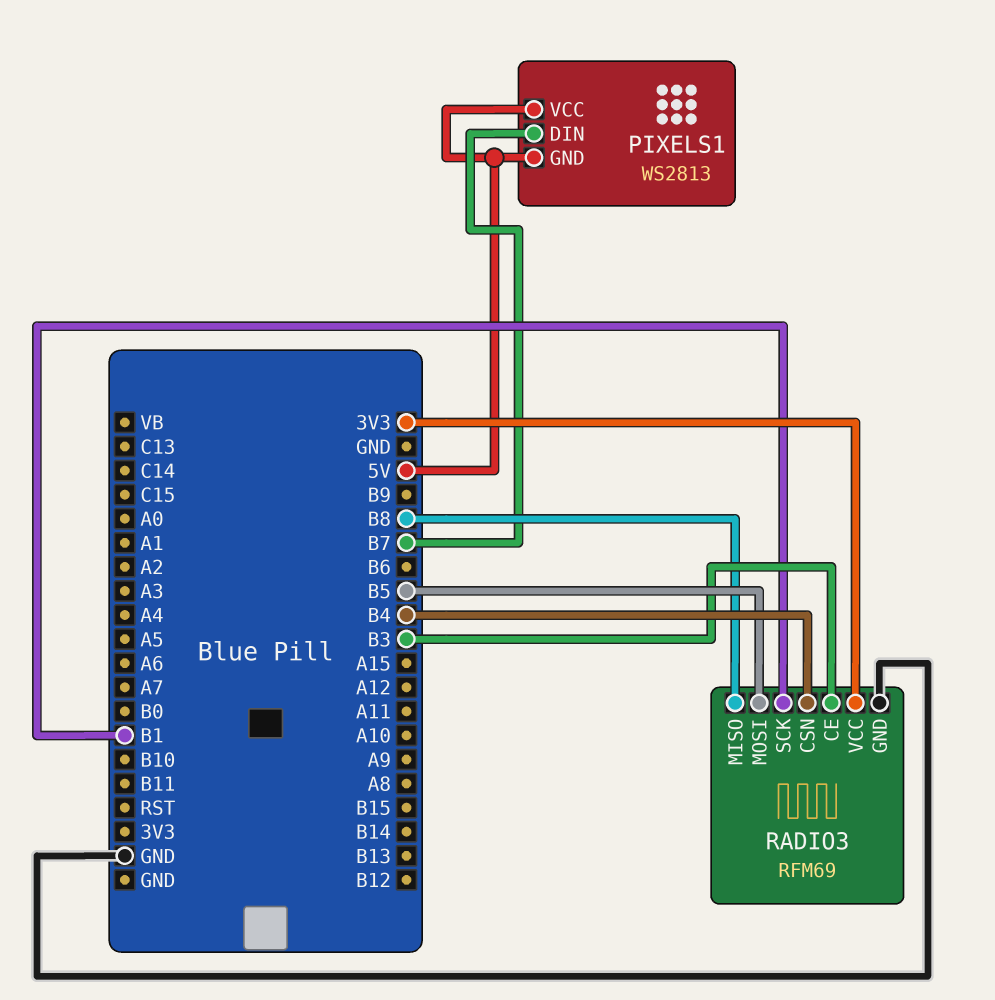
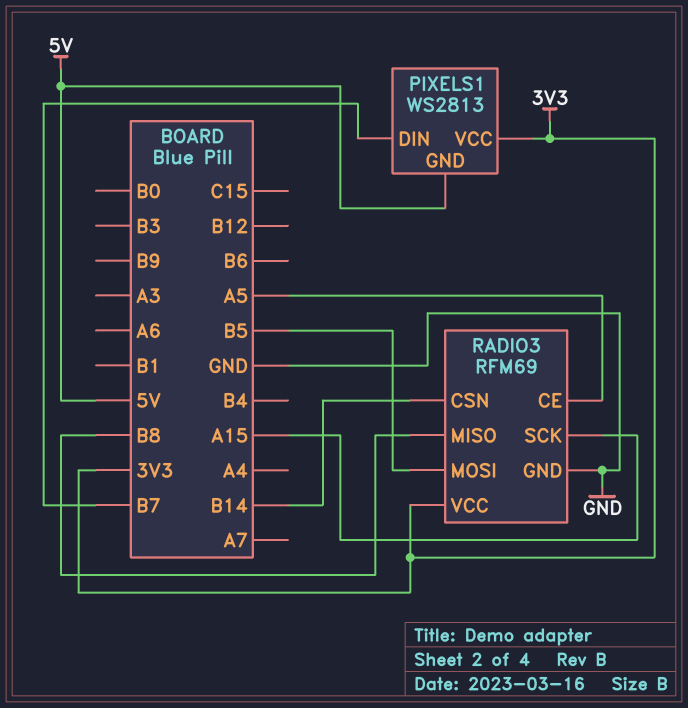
PIXELS1 pin VCC: 5V -> 3V3
RADIO3 pin CE: B3 -> A5
RADIO3 pin CSN: B4 -> B14
RADIO3 pin SCK: B1 -> A15

